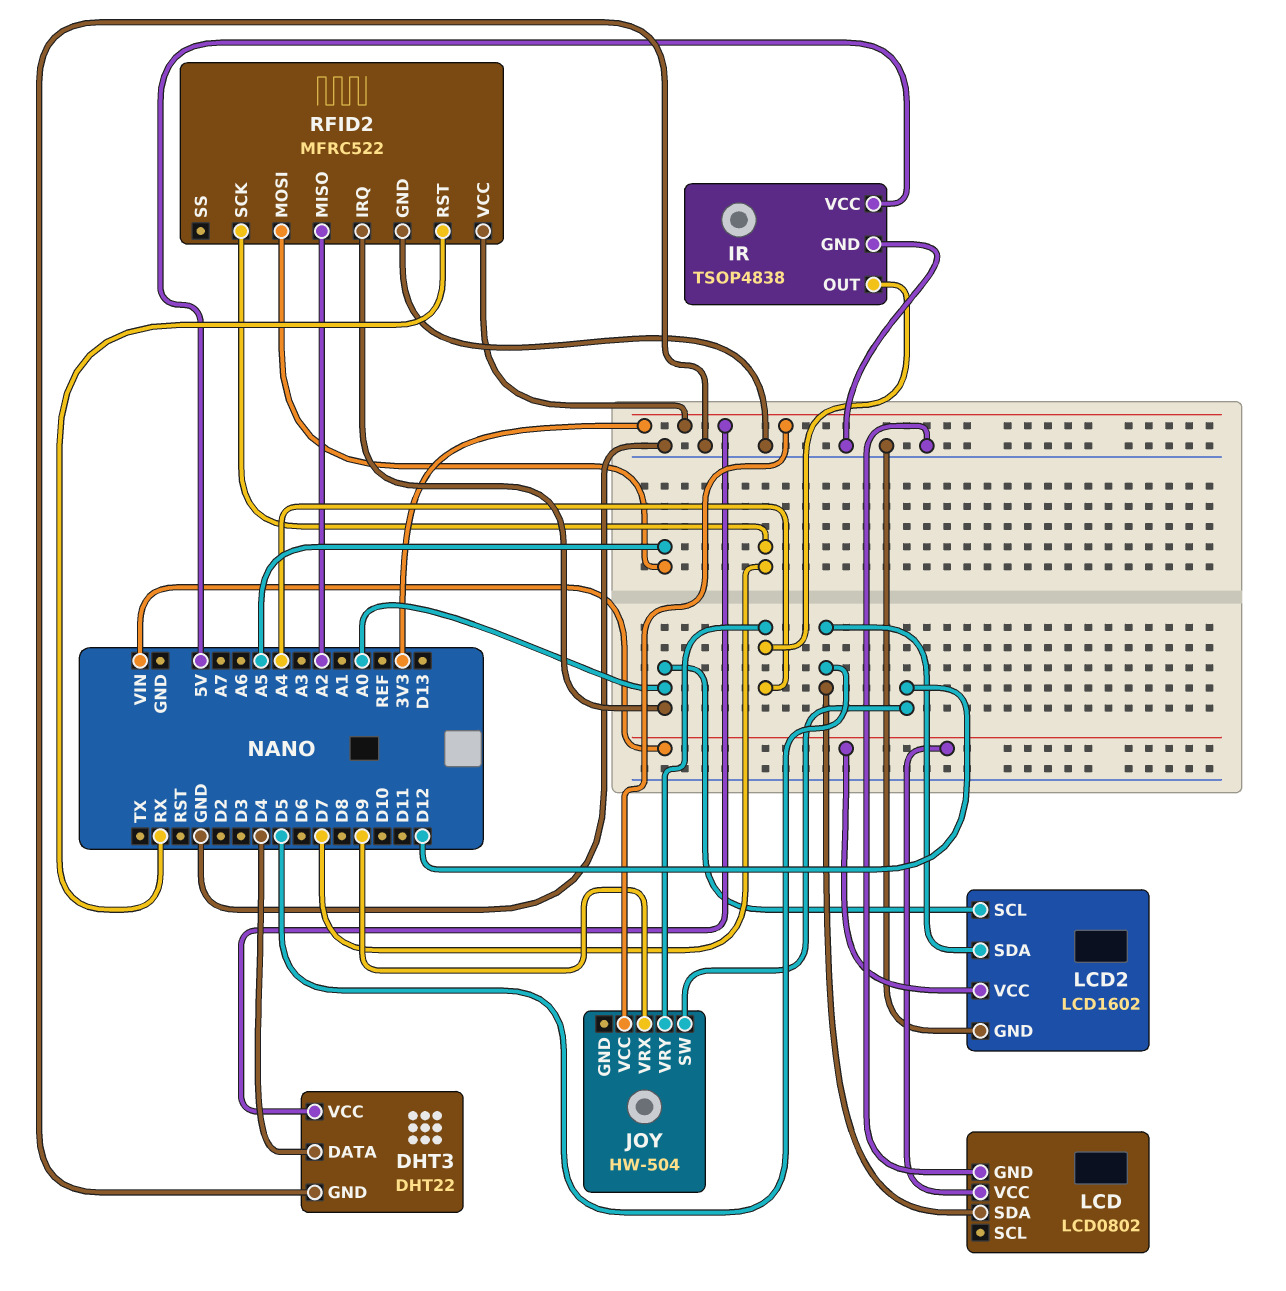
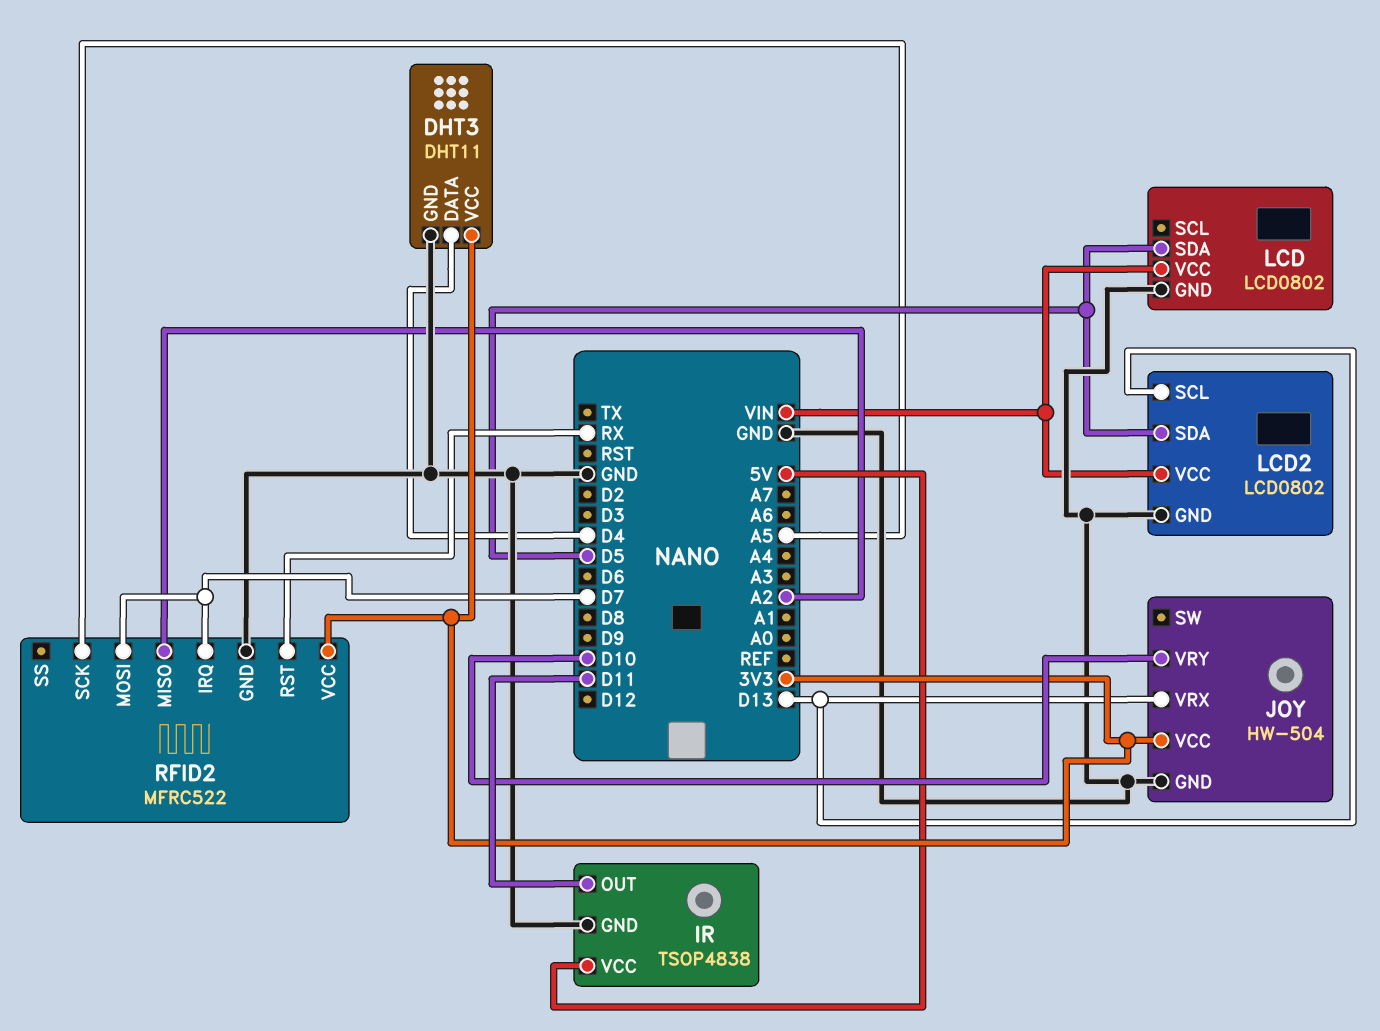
DHT3: DHT22 -> DHT11
IR pin OUT: A4 -> D11
JOY pin GND: none -> GND
JOY pin SW: D12 -> none
JOY pin VRX: D9 -> D13
JOY pin VRY: A4 -> D10
LCD2: LCD1602 -> LCD0802
LCD2 pin SCL: A0 -> D13
RFID2 pin IRQ: A0 -> D7
RFID2 pin MOSI: A5 -> D7
RFID2 pin SCK: D7 -> A5

